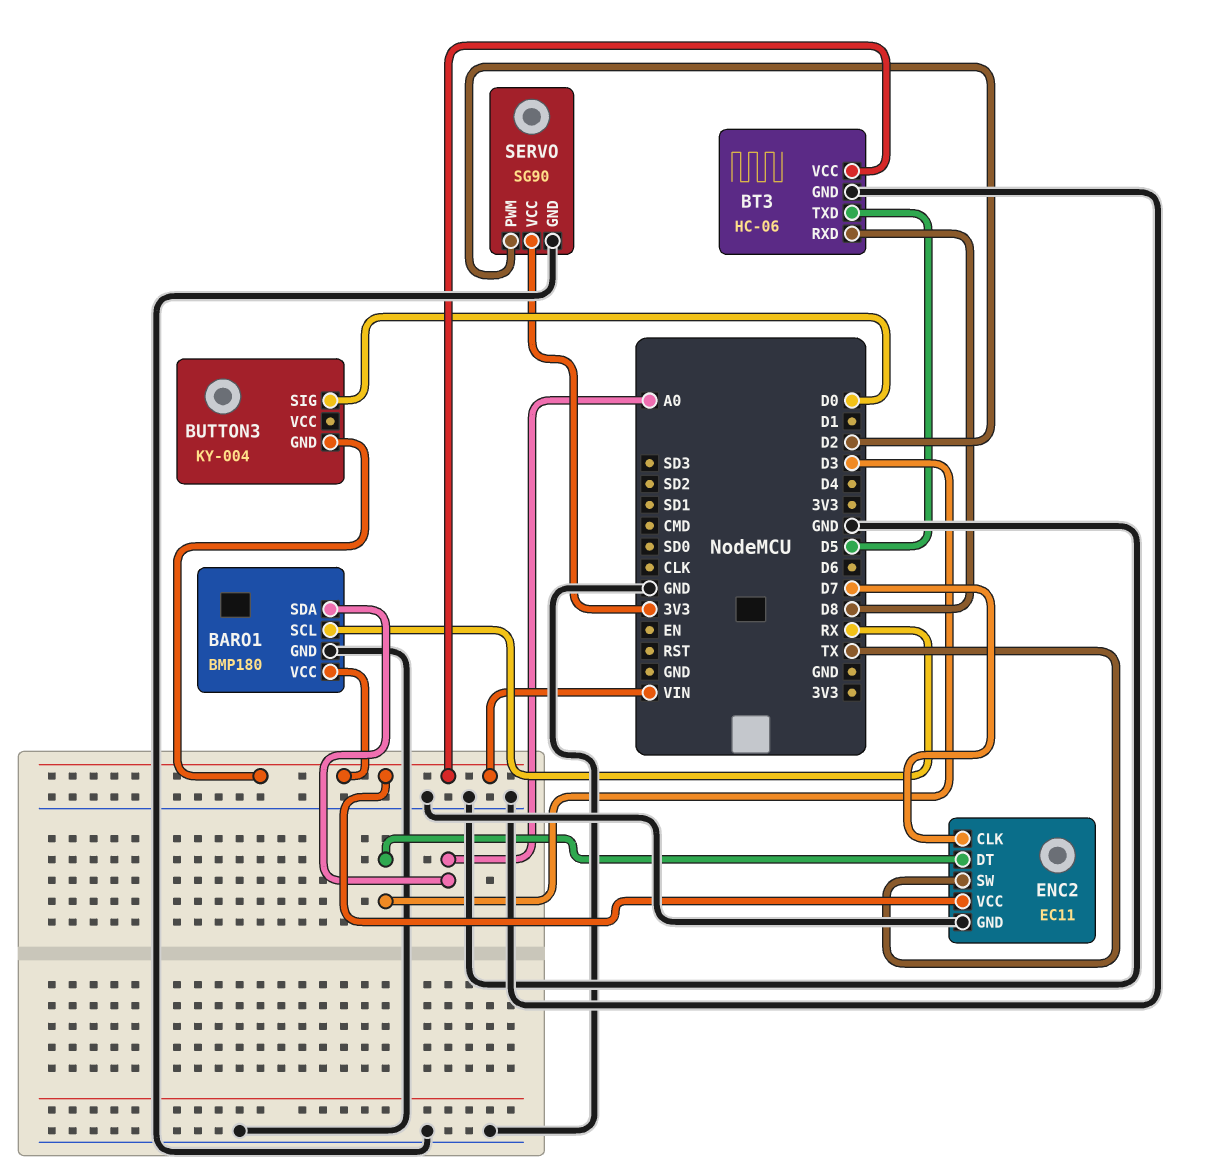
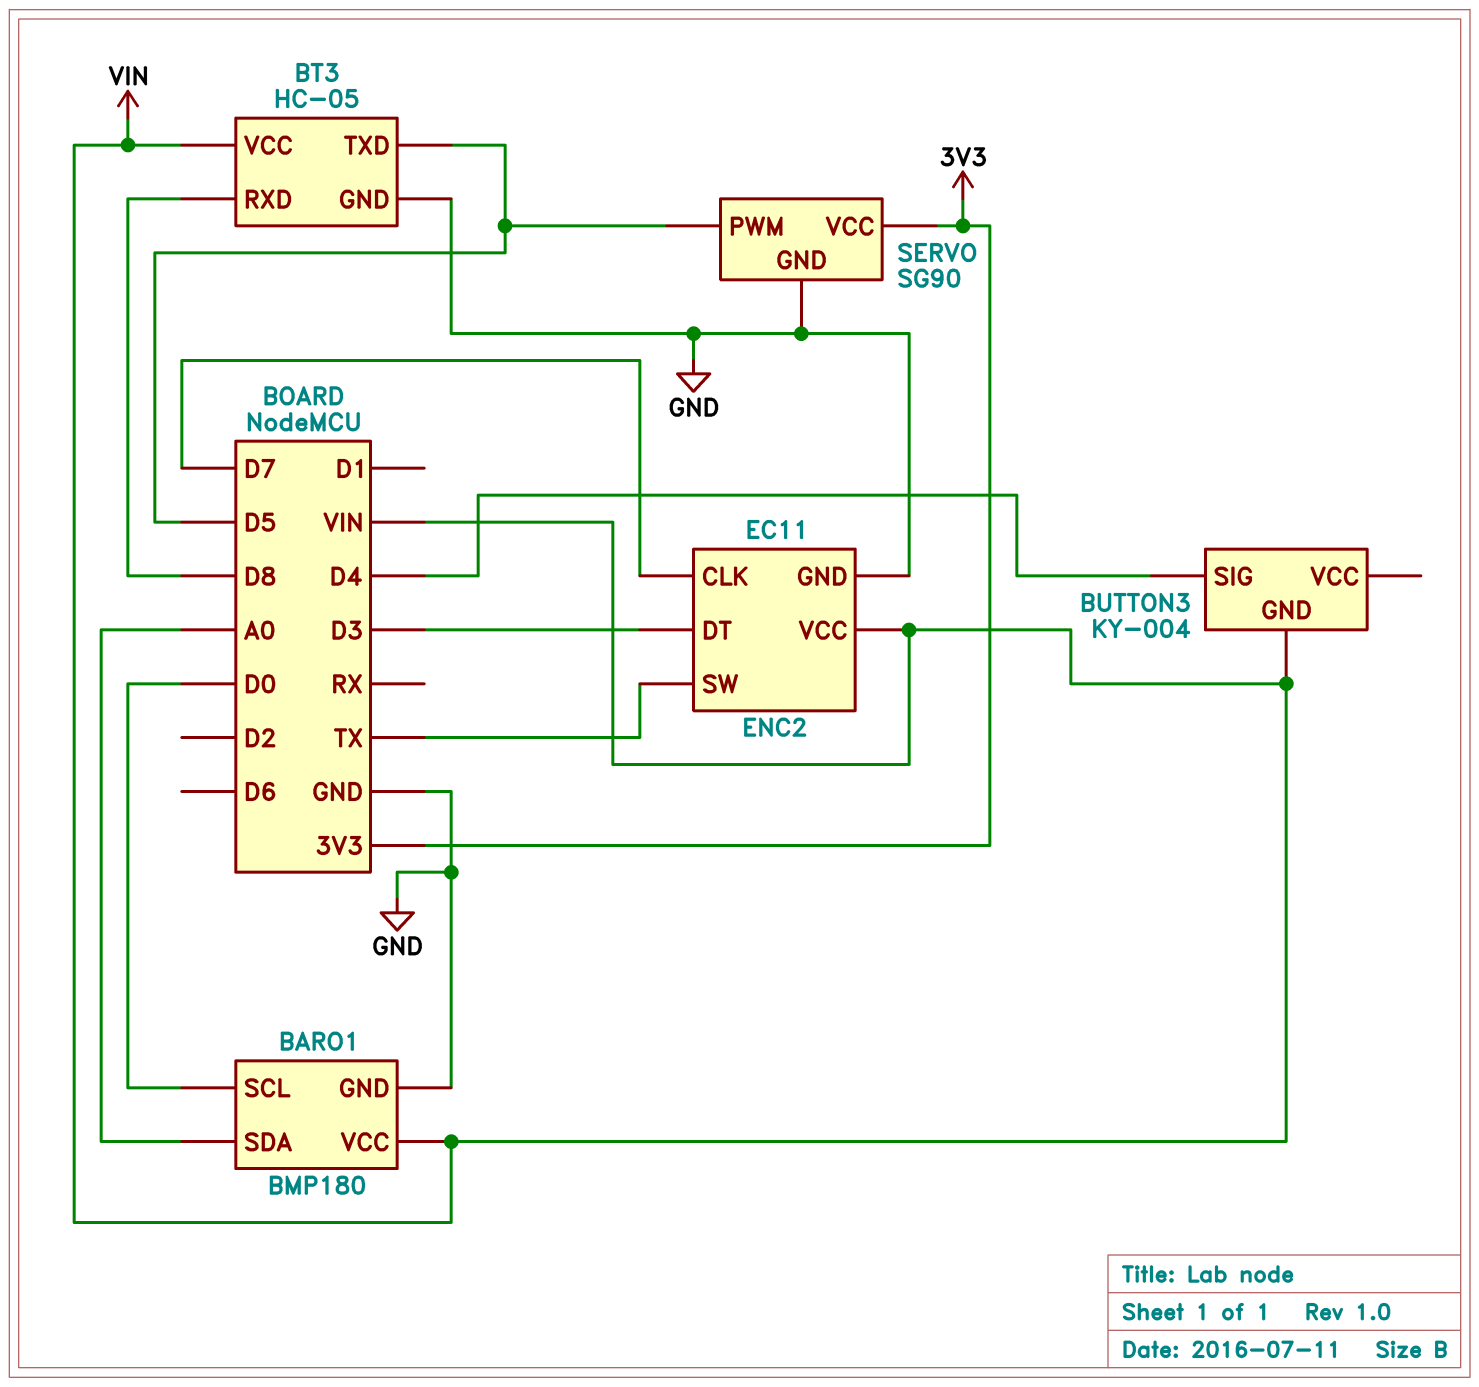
BARO1 pin SCL: RX -> D0
BT3: HC-06 -> HC-05
BUTTON3 pin SIG: D0 -> D4
SERVO pin PWM: D2 -> D5

